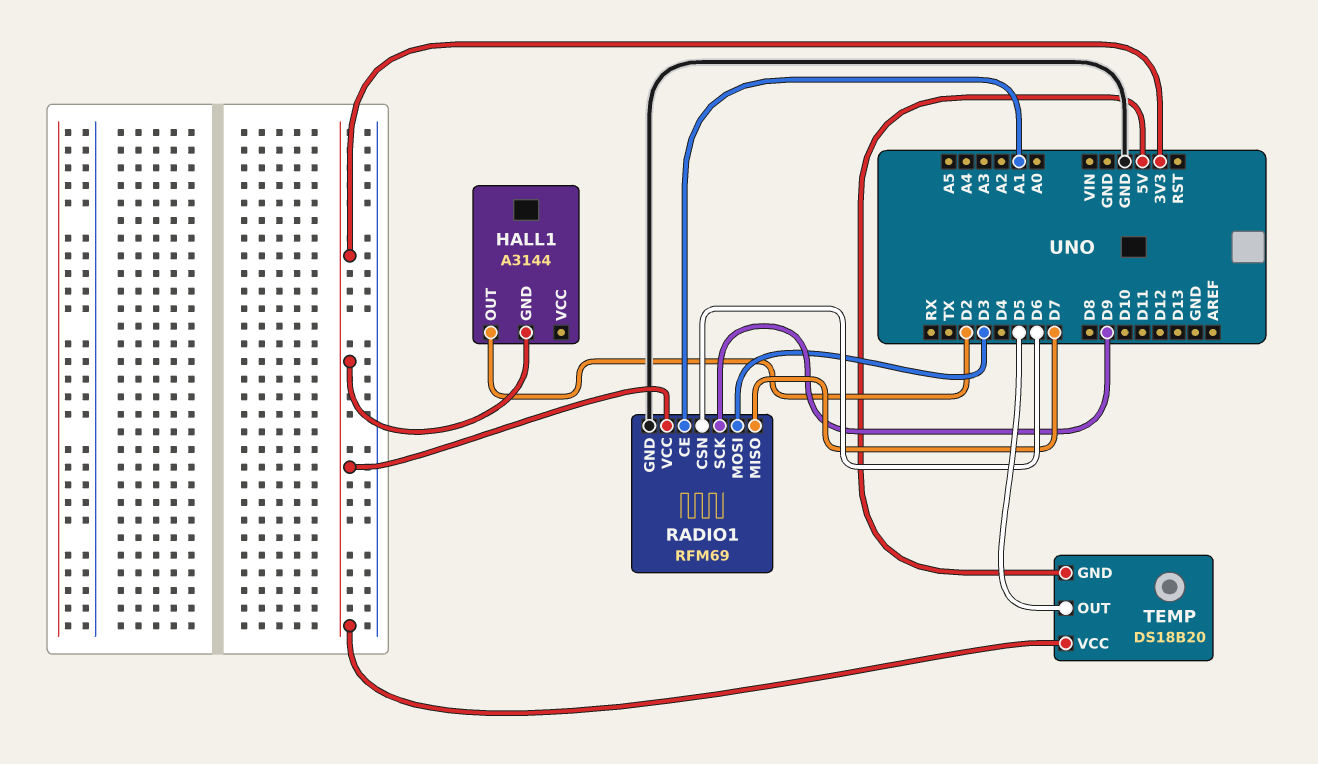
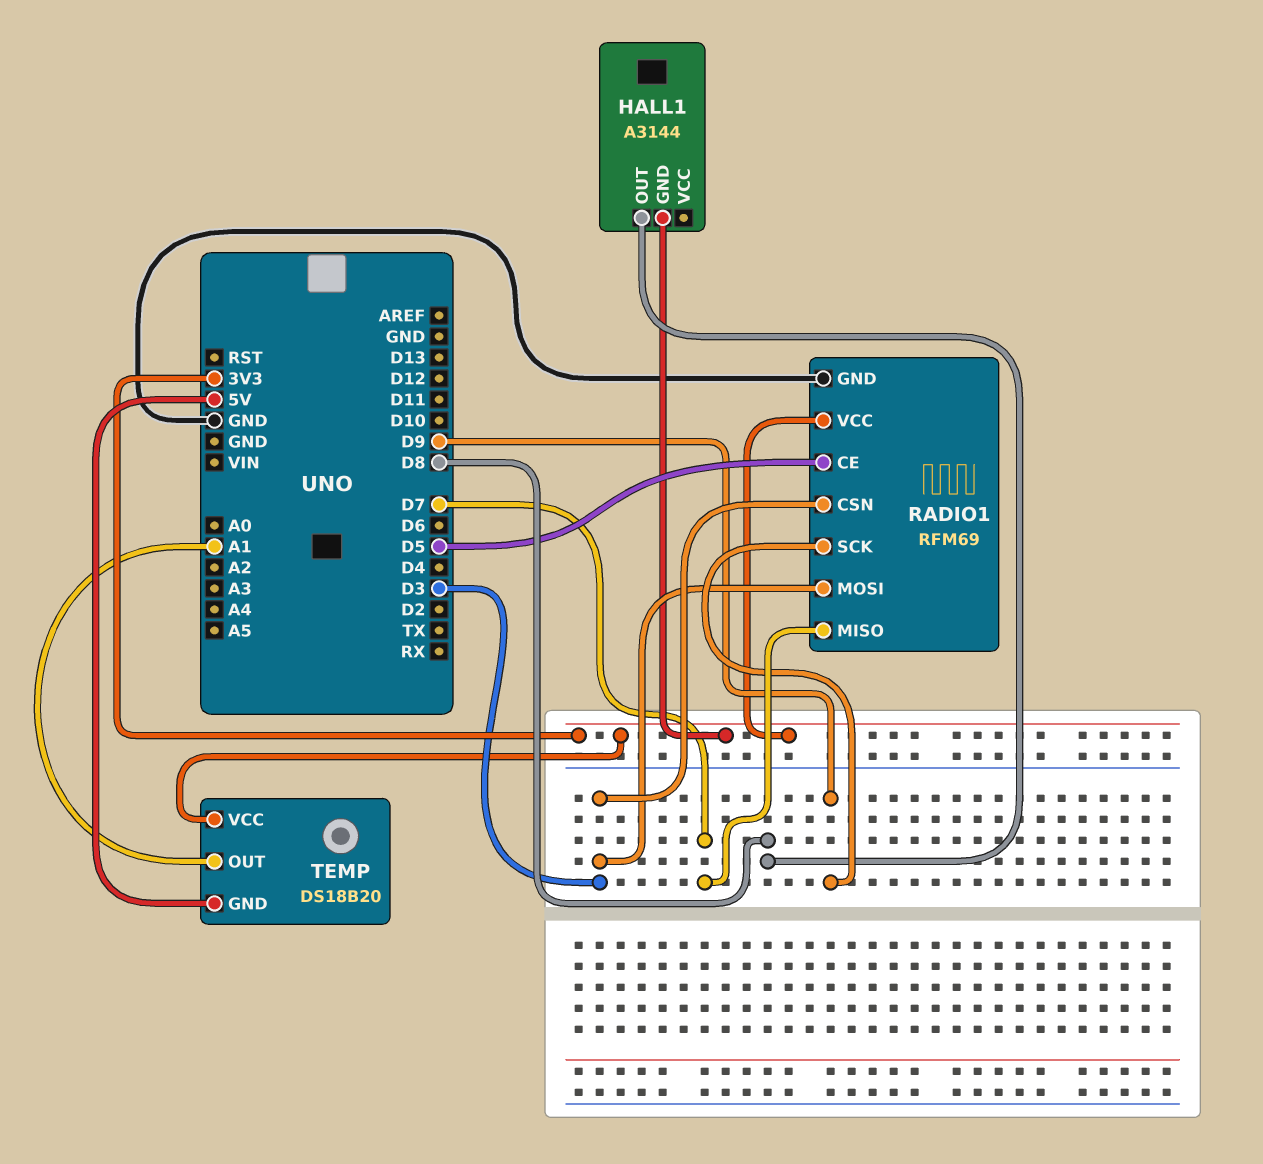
HALL1 pin OUT: D2 -> D8
RADIO1 pin CE: A1 -> D5
RADIO1 pin CSN: D6 -> D3
TEMP pin OUT: D5 -> A1

